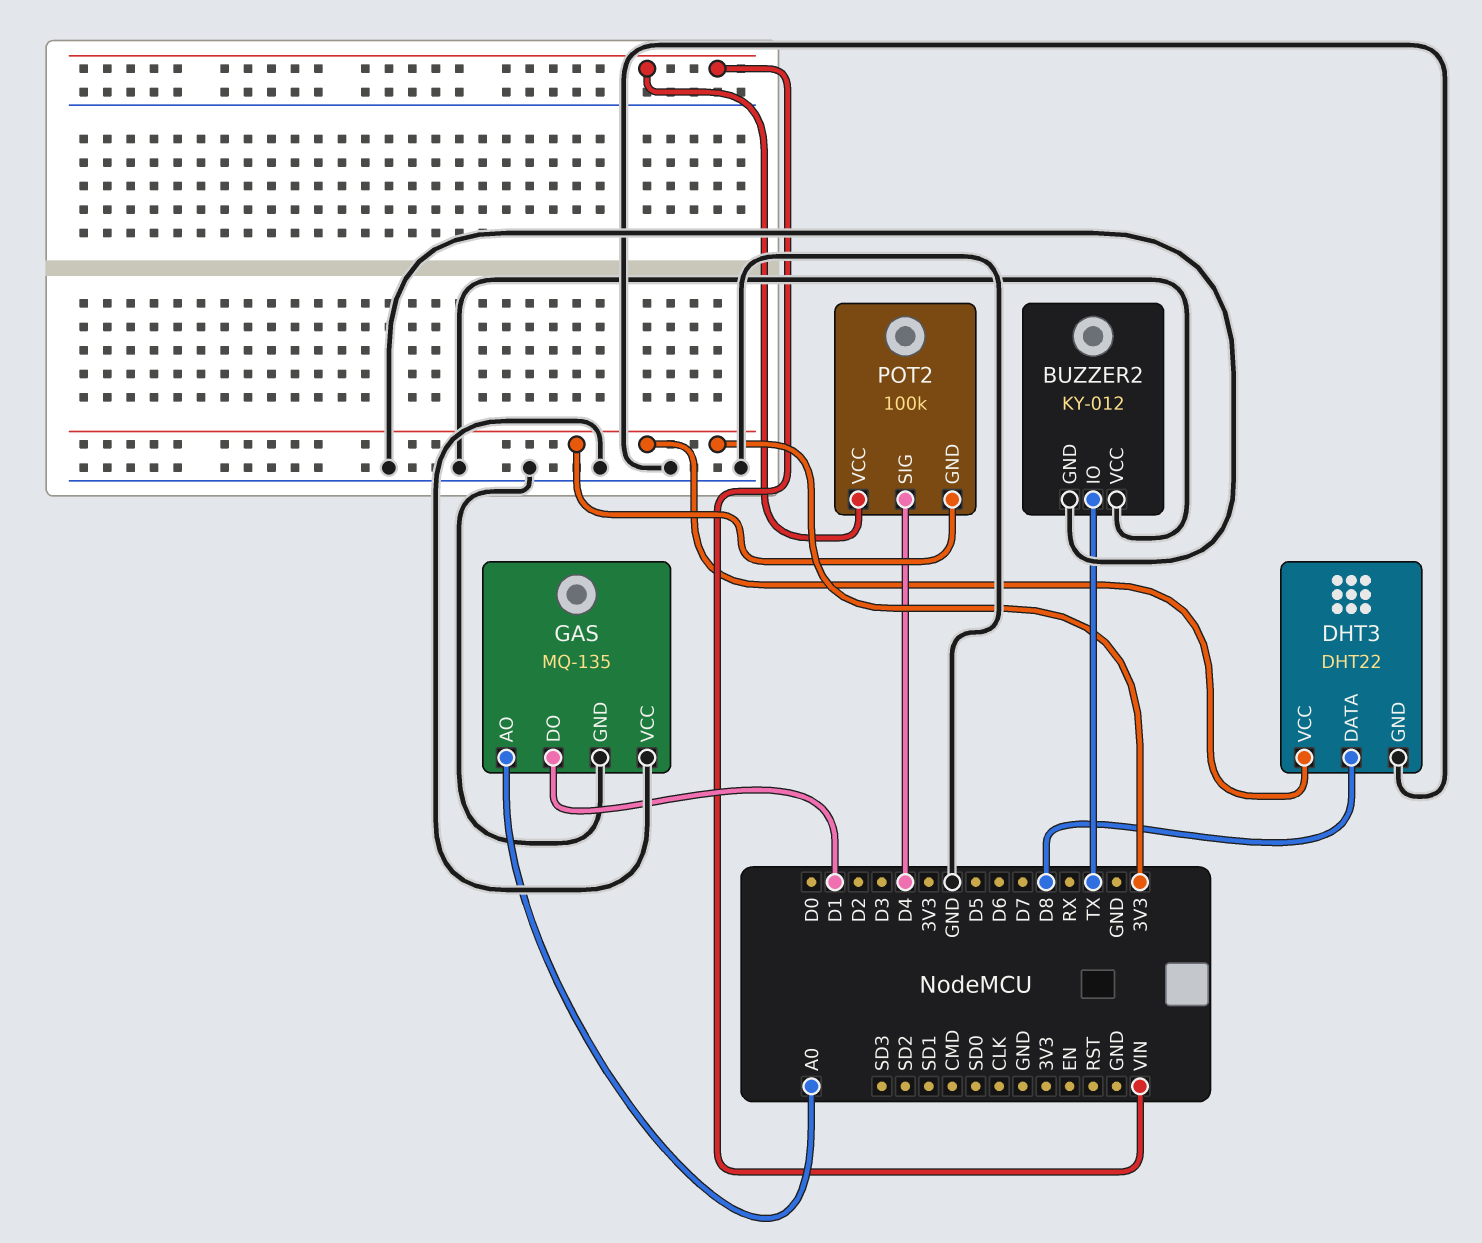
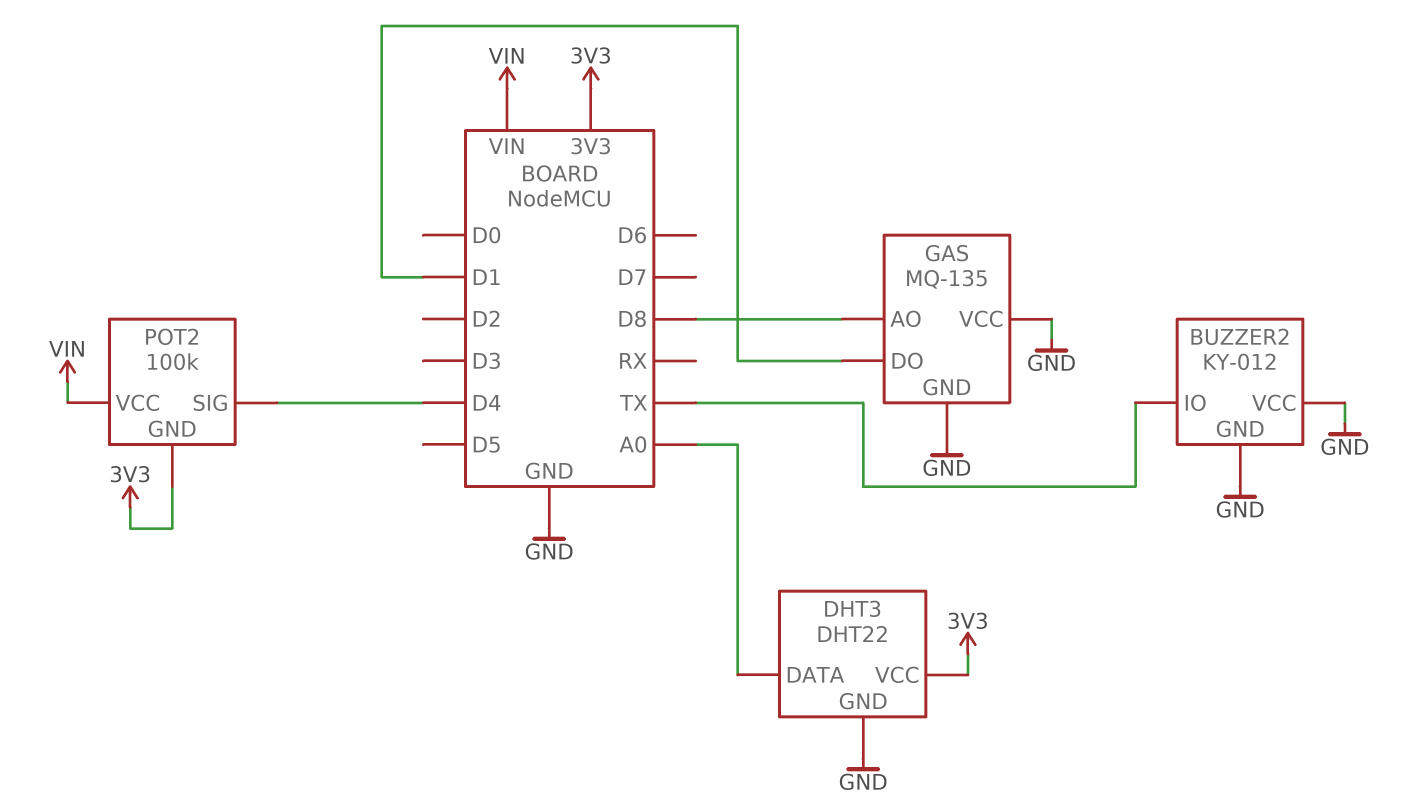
DHT3 pin DATA: D8 -> A0
GAS pin AO: A0 -> D8

